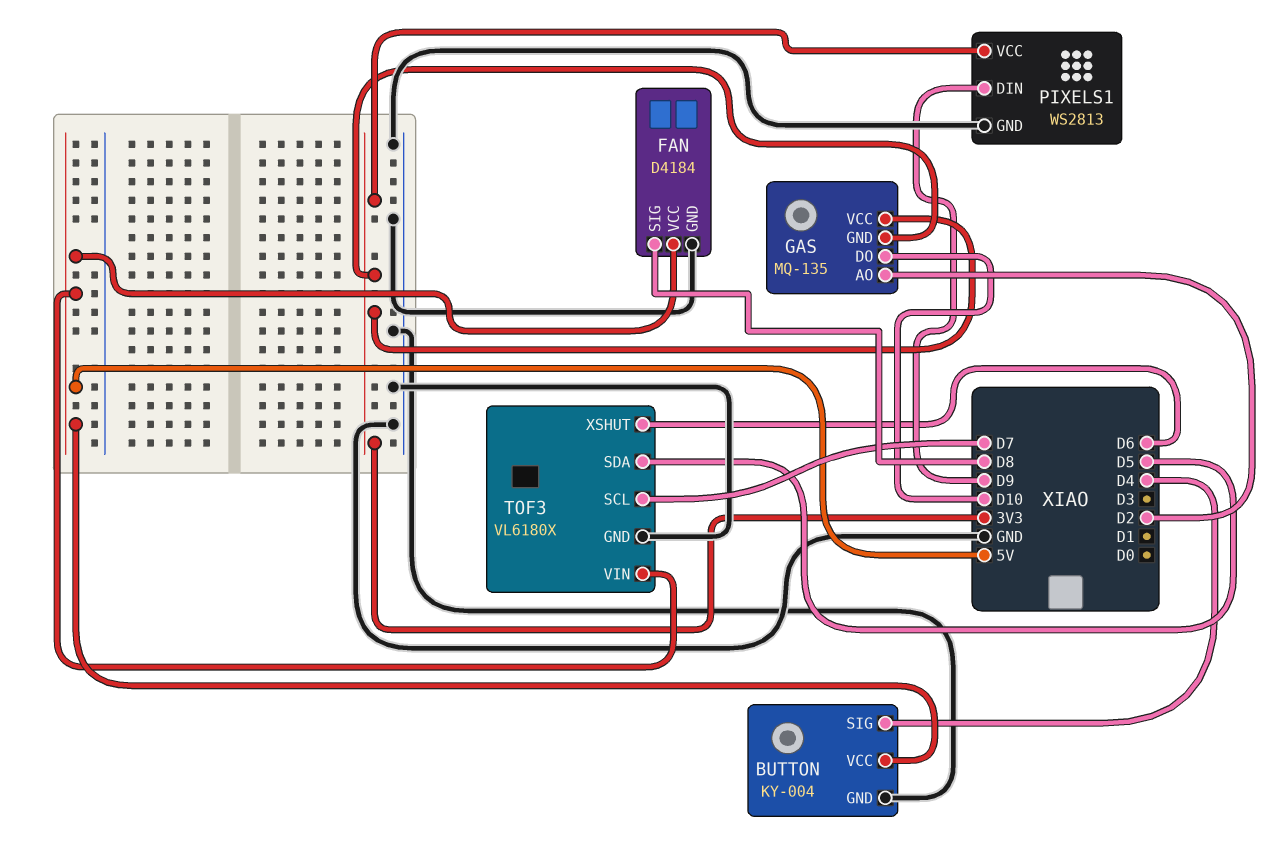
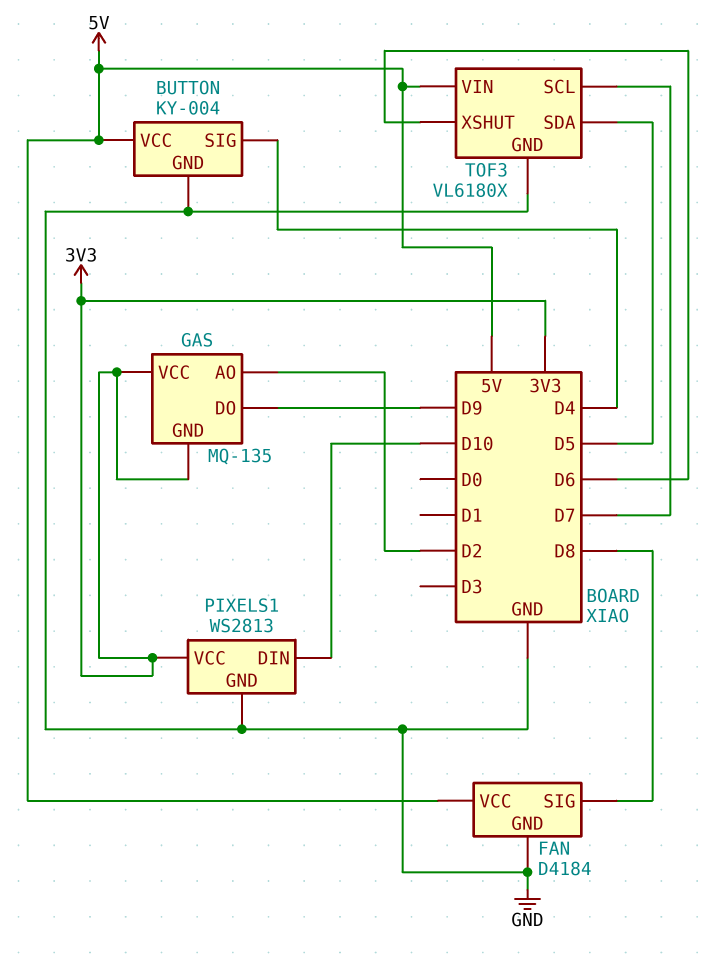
GAS pin DO: D10 -> D9
PIXELS1 pin DIN: D9 -> D10

